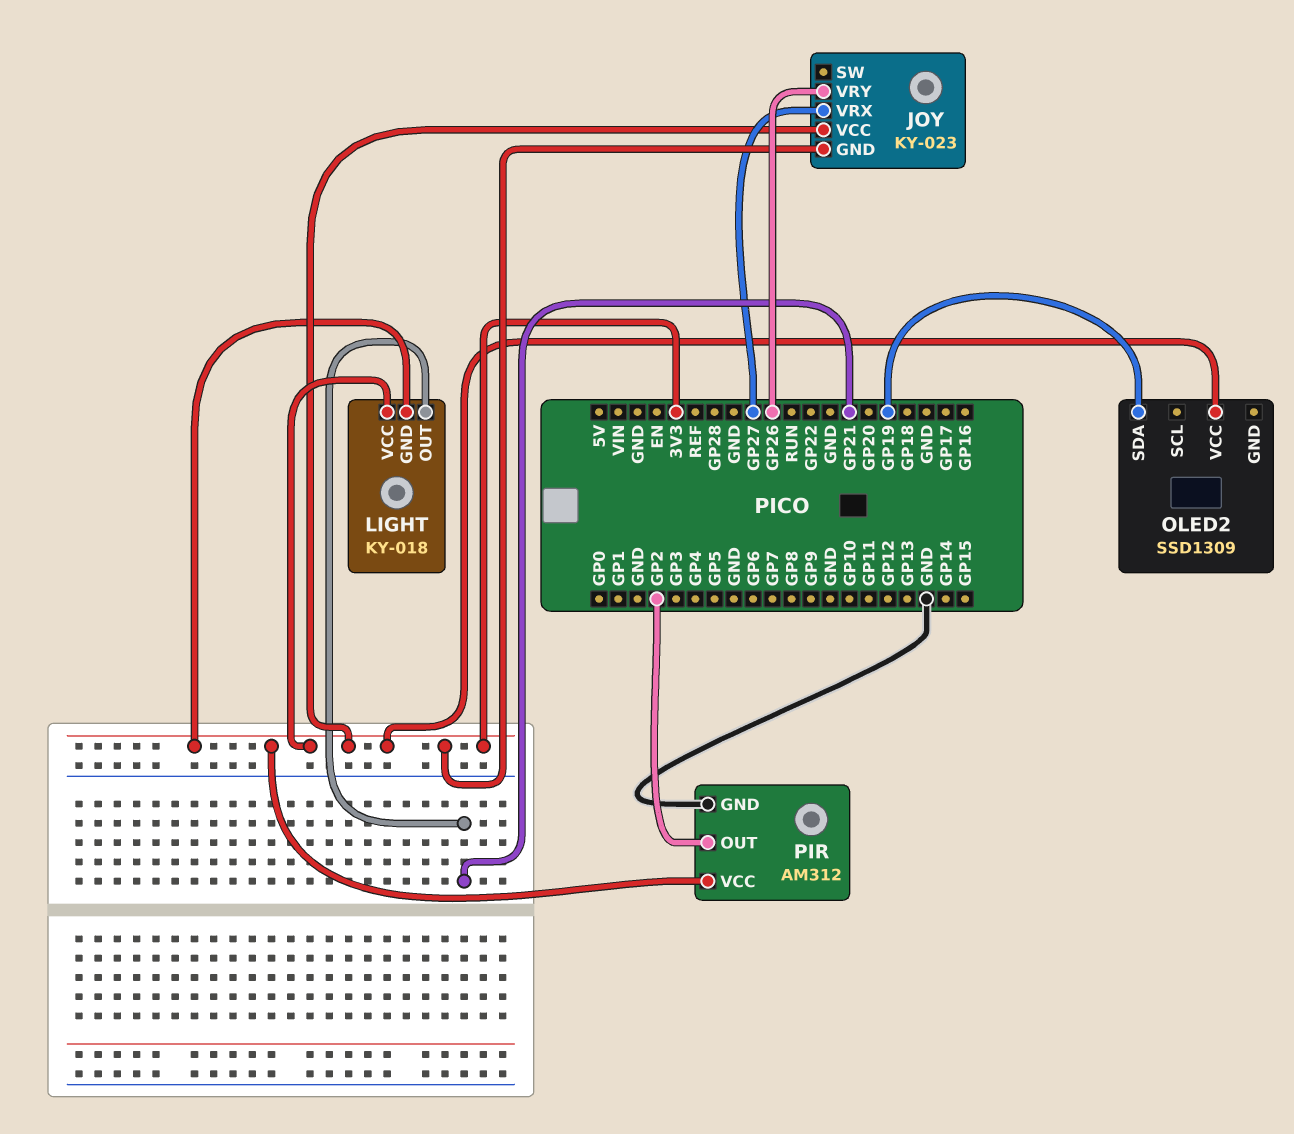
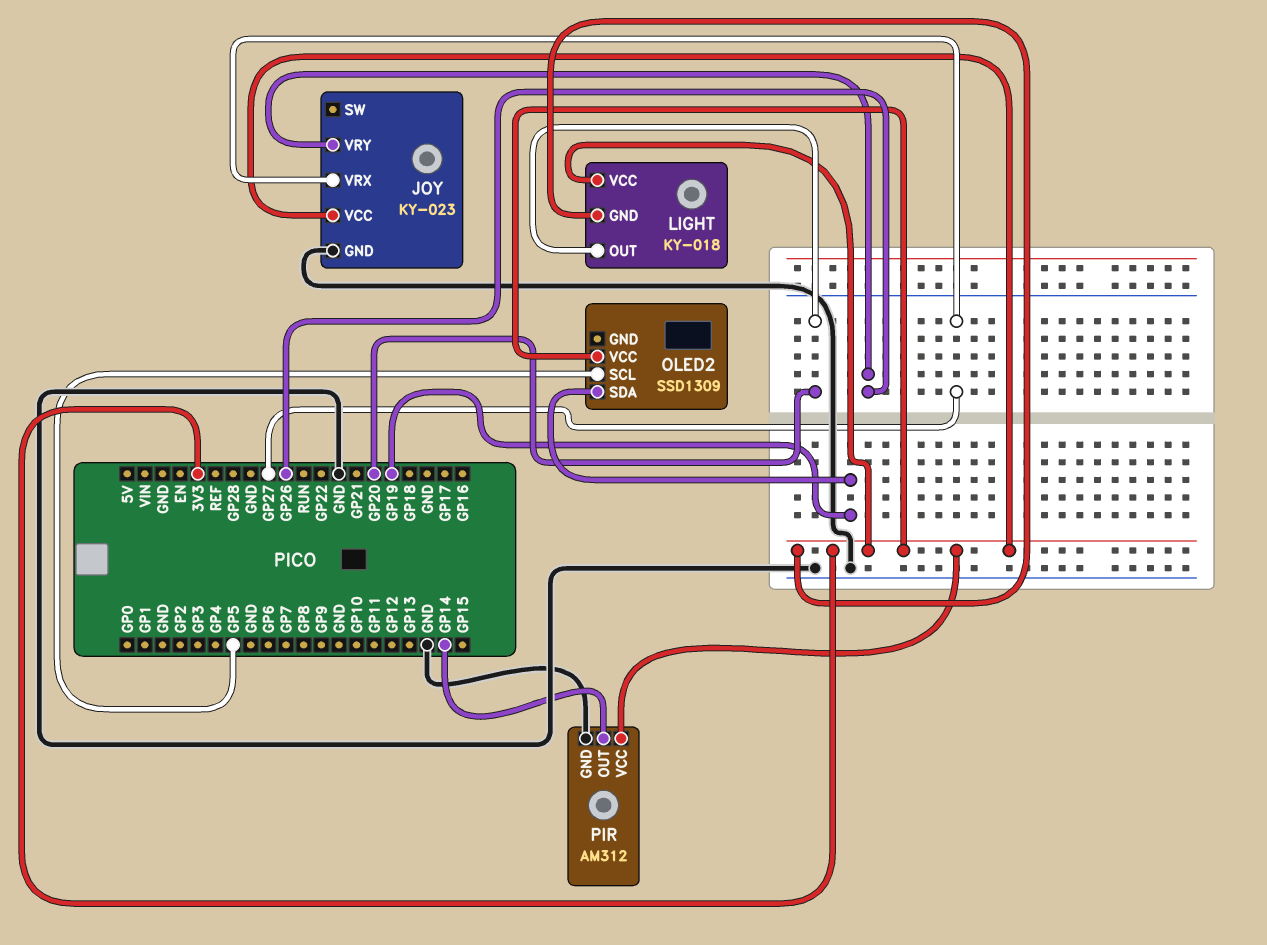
JOY pin GND: 3V3 -> GND
LIGHT pin OUT: GP21 -> GP20
OLED2 pin SCL: none -> GP5
PIR pin OUT: GP2 -> GP14

